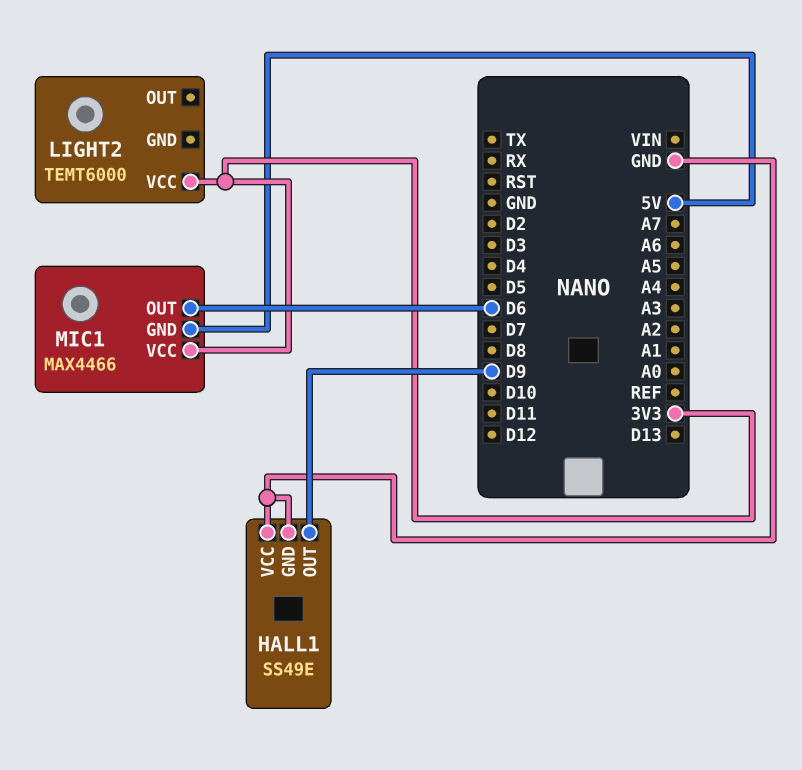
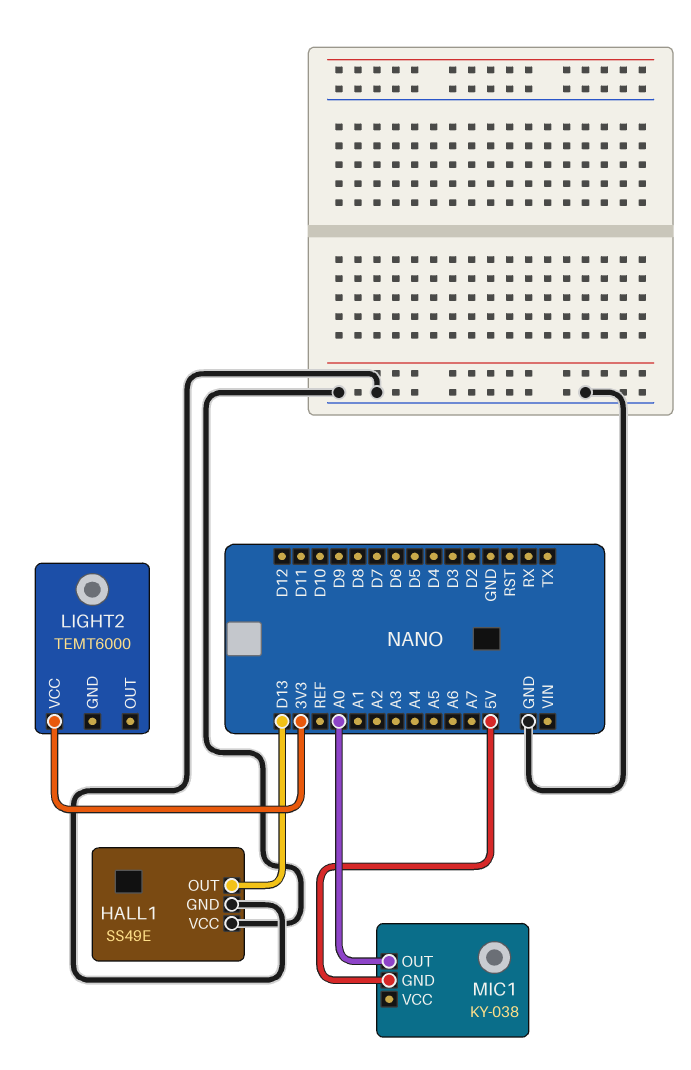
HALL1 pin OUT: D9 -> D13
MIC1: MAX4466 -> KY-038
MIC1 pin OUT: D6 -> A0
MIC1 pin VCC: 3V3 -> none

